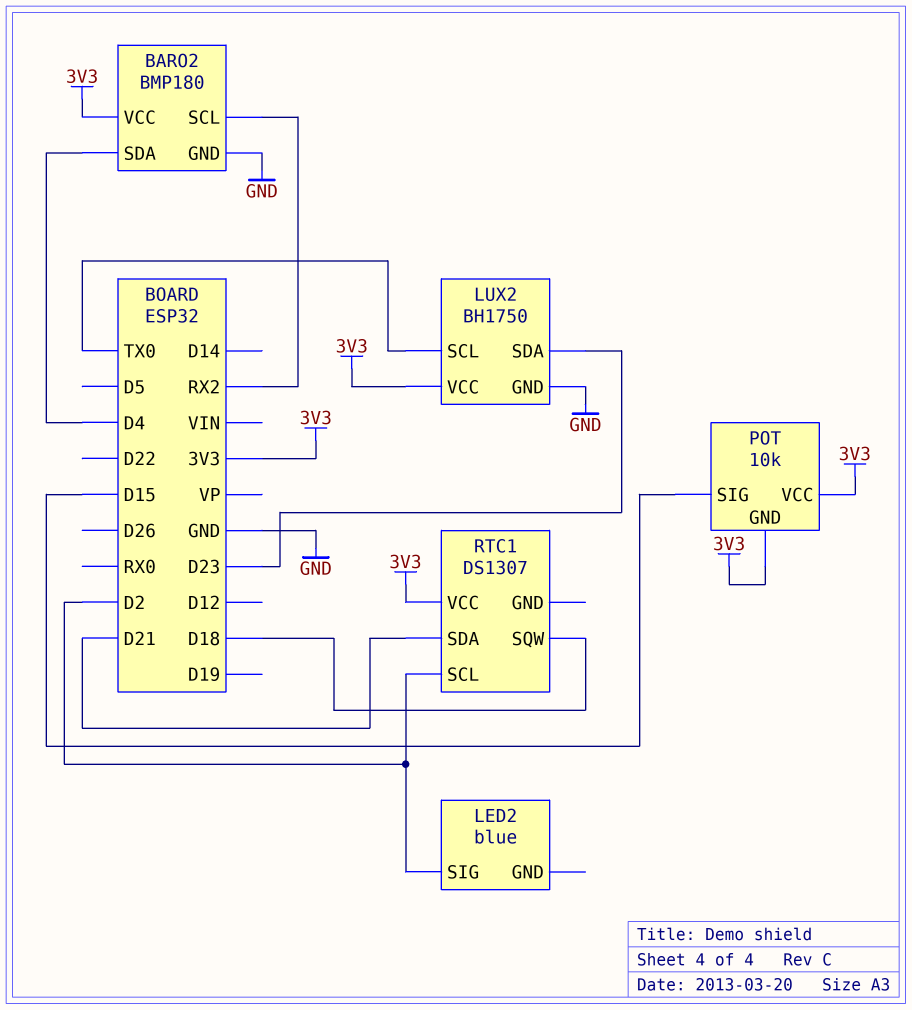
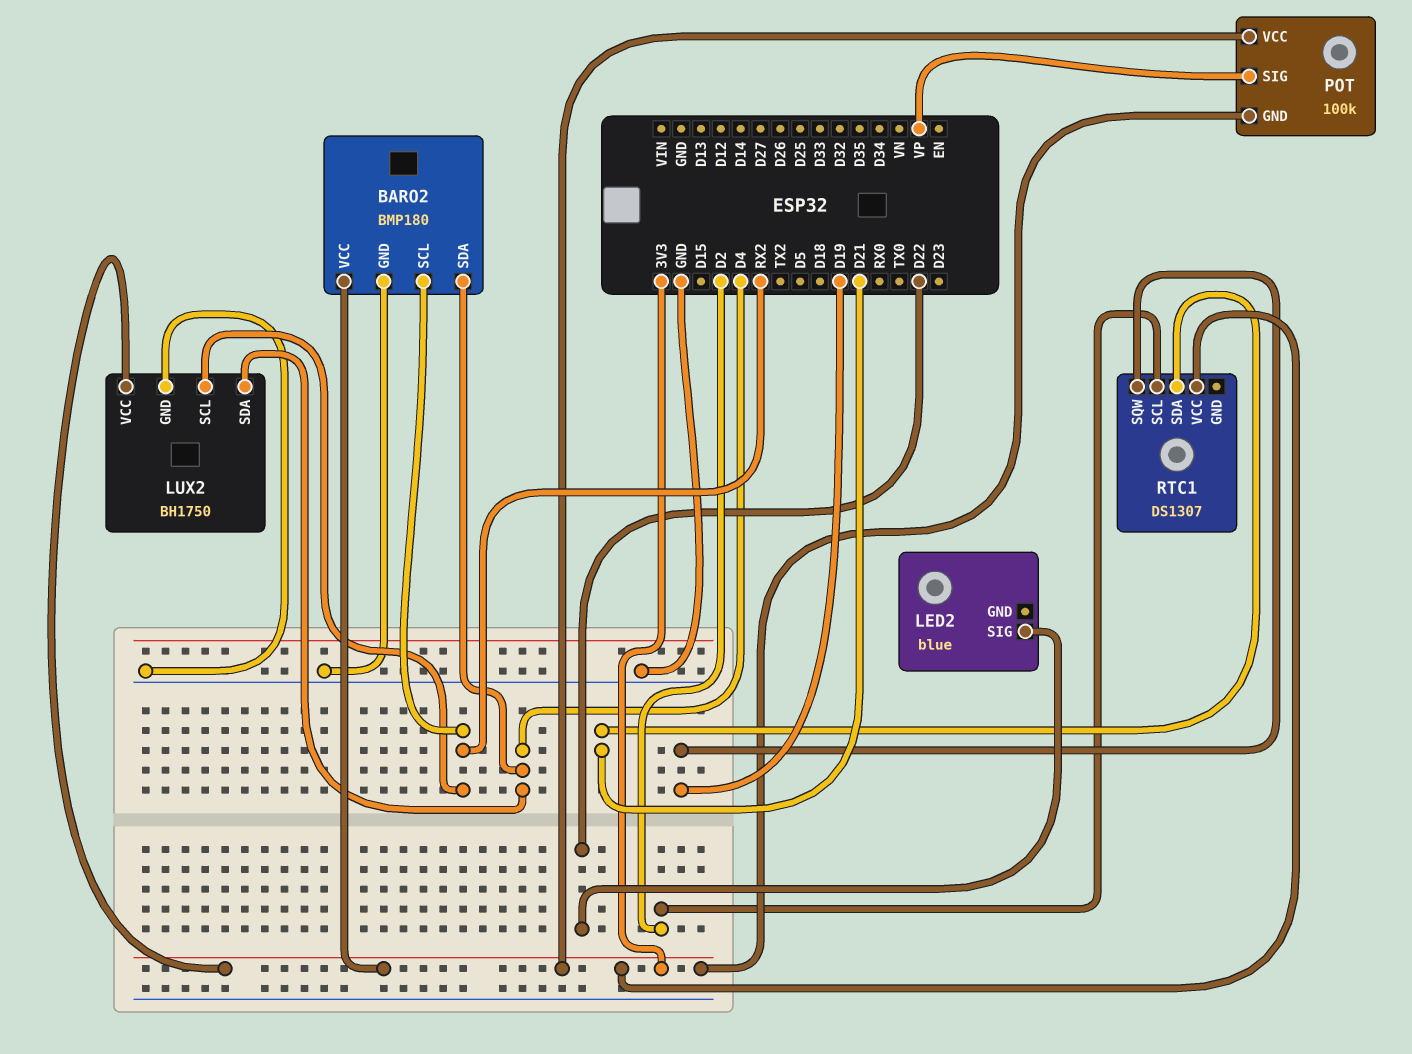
LED2 pin SIG: D2 -> D22
LUX2 pin SCL: TX0 -> RX2
LUX2 pin SDA: D23 -> D4
POT: 10k -> 100k
POT pin SIG: D15 -> VP
RTC1 pin SQW: D18 -> D19

